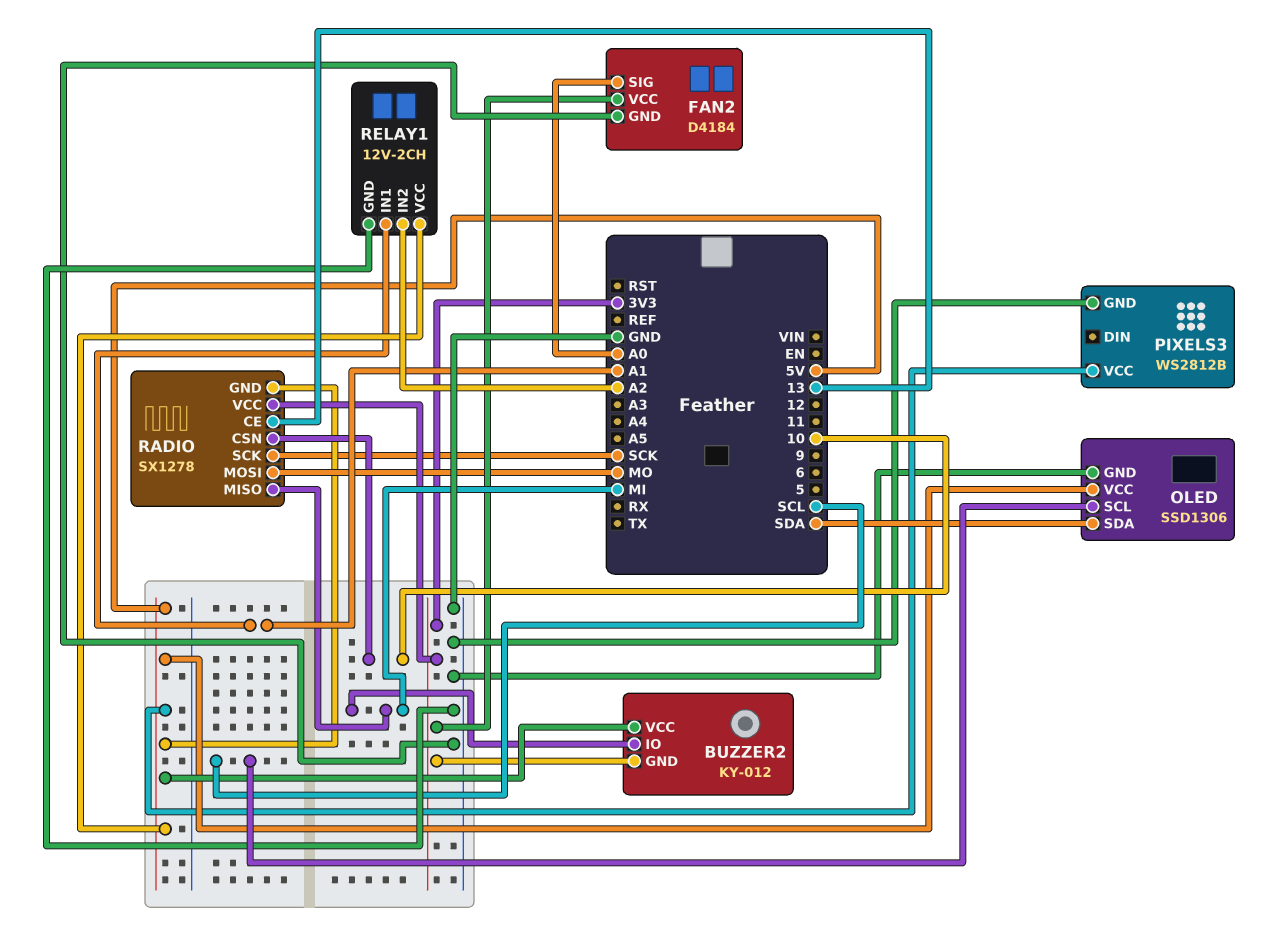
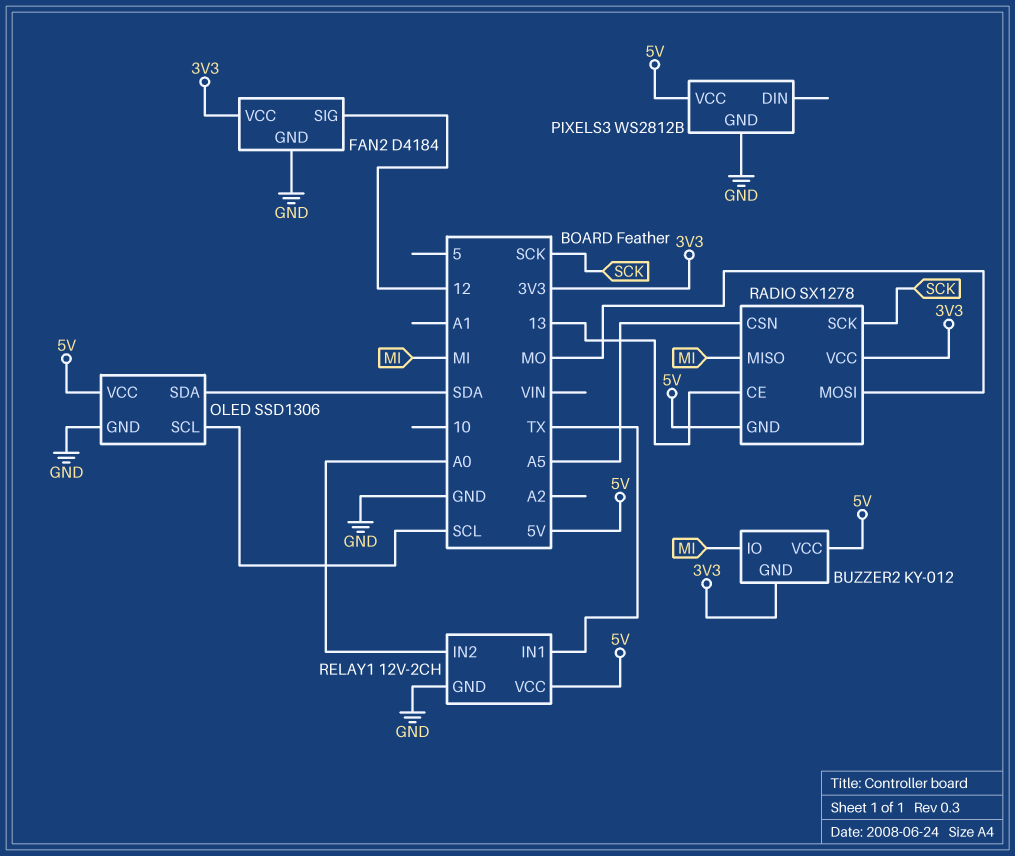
FAN2 pin SIG: A0 -> 12
RADIO pin CSN: 10 -> A5
RELAY1 pin IN1: A1 -> TX
RELAY1 pin IN2: A2 -> A0

